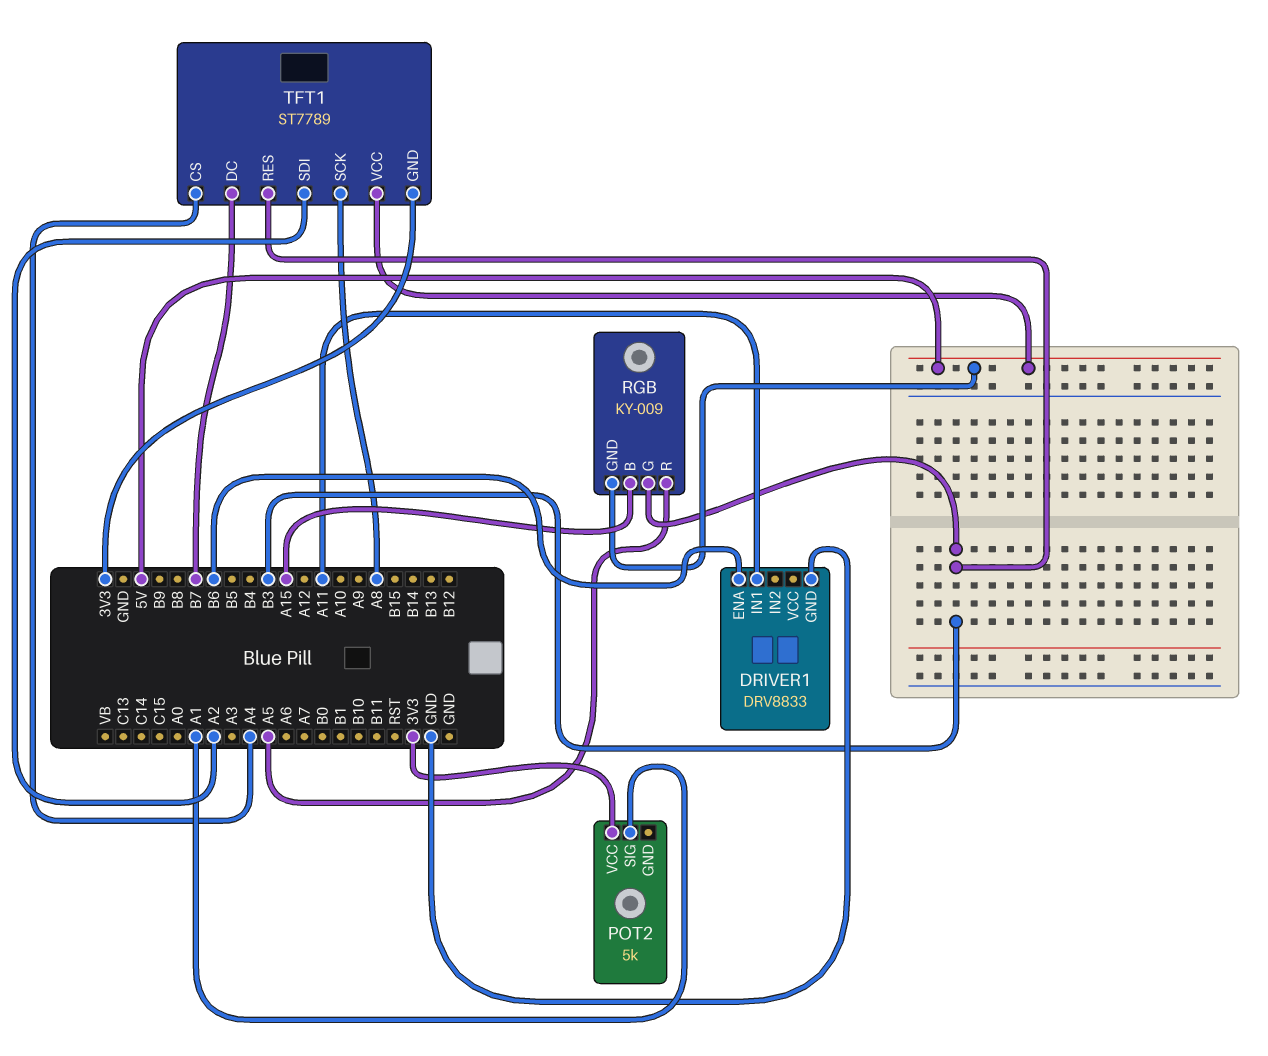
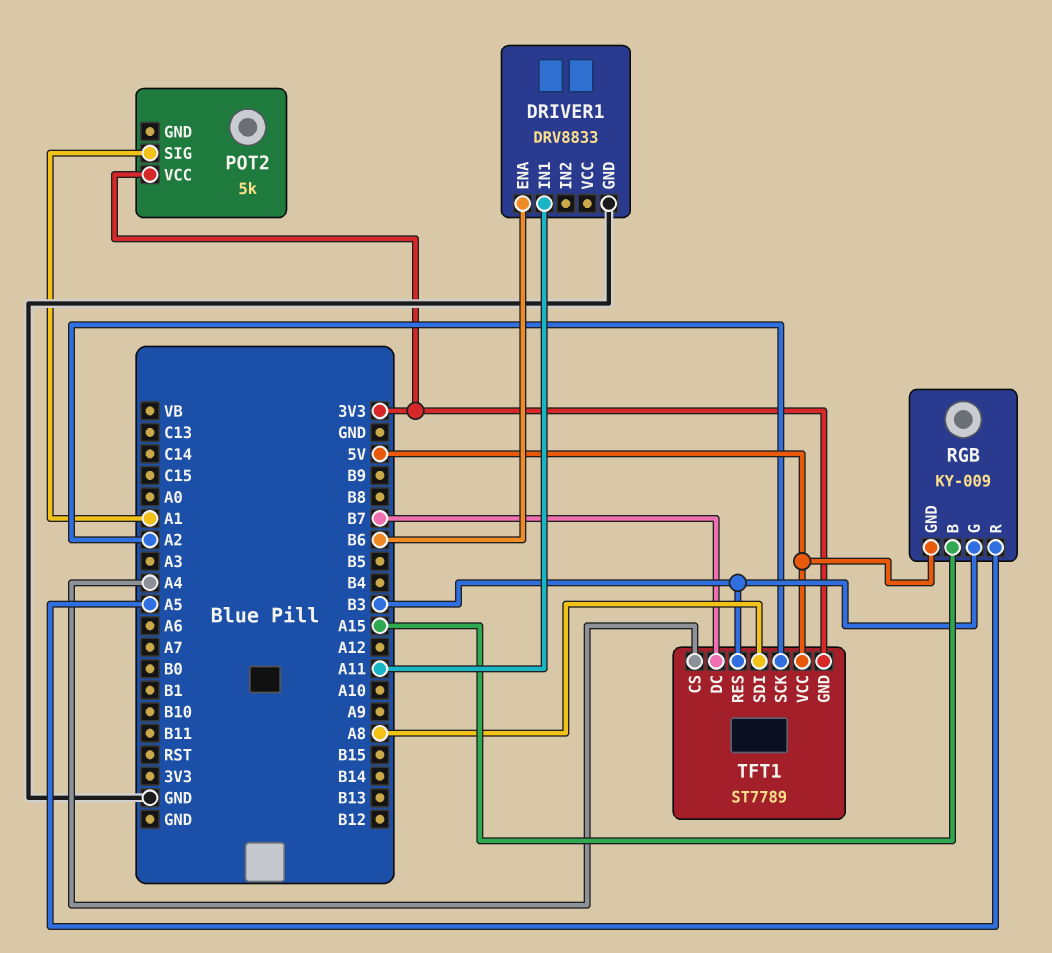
TFT1 pin SCK: A8 -> A2
TFT1 pin SDI: A2 -> A8

